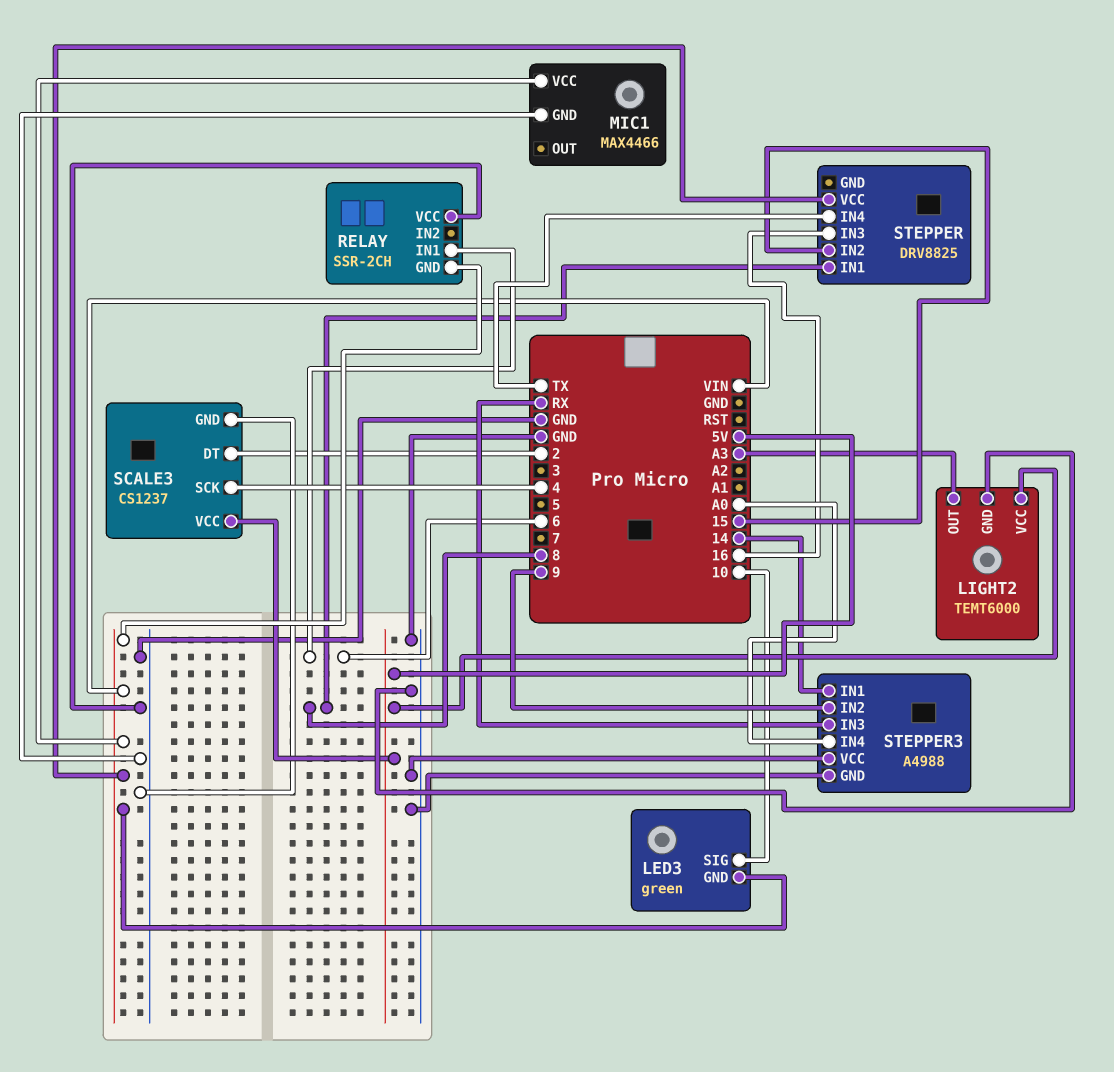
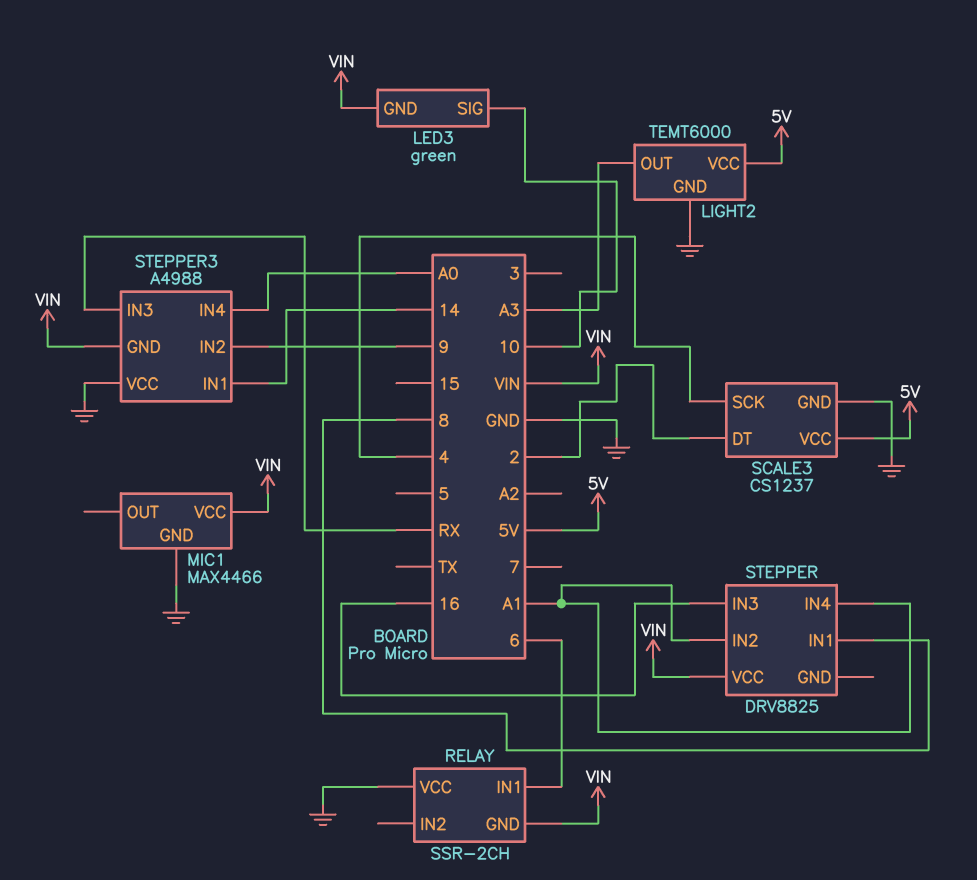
STEPPER pin IN2: 15 -> A1
STEPPER pin IN4: TX -> A1
STEPPER3 pin GND: GND -> VIN

